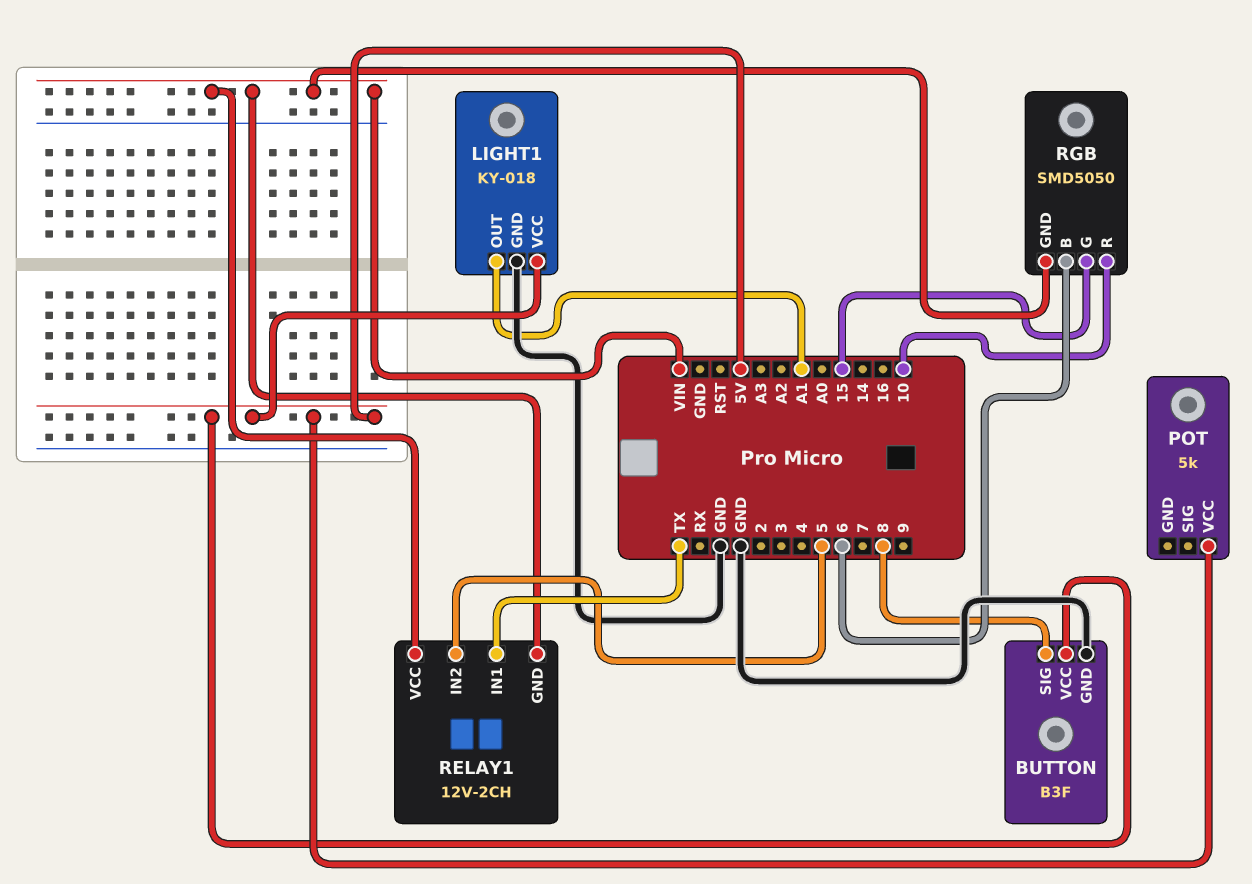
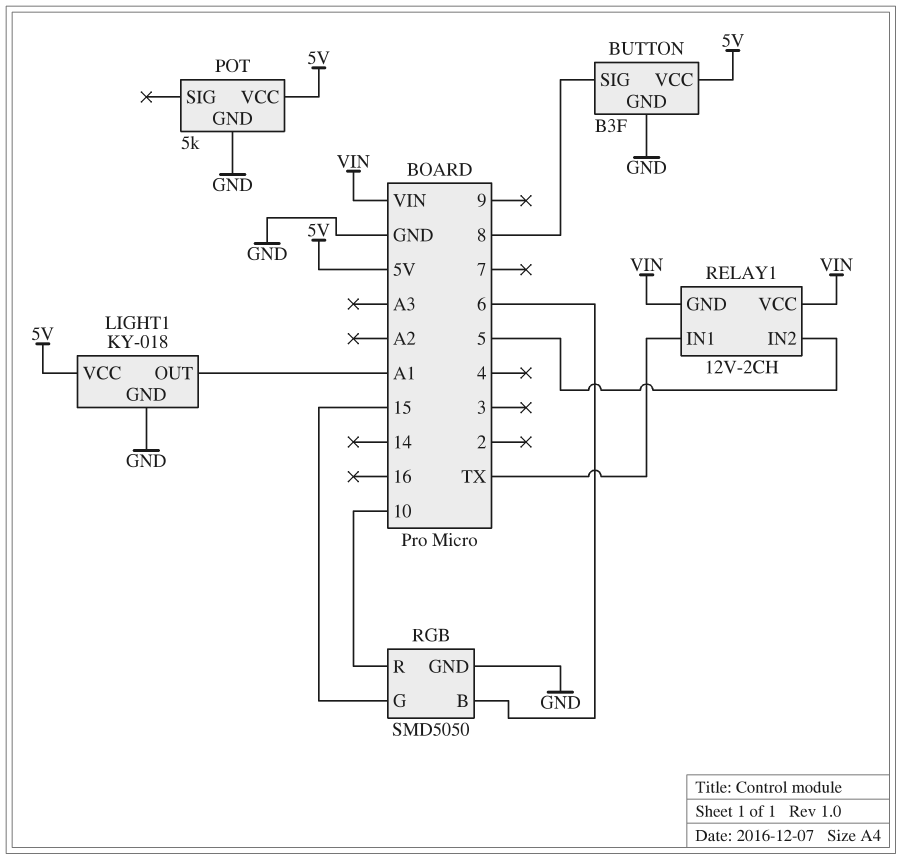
POT pin GND: none -> GND
RGB pin GND: VIN -> GND

